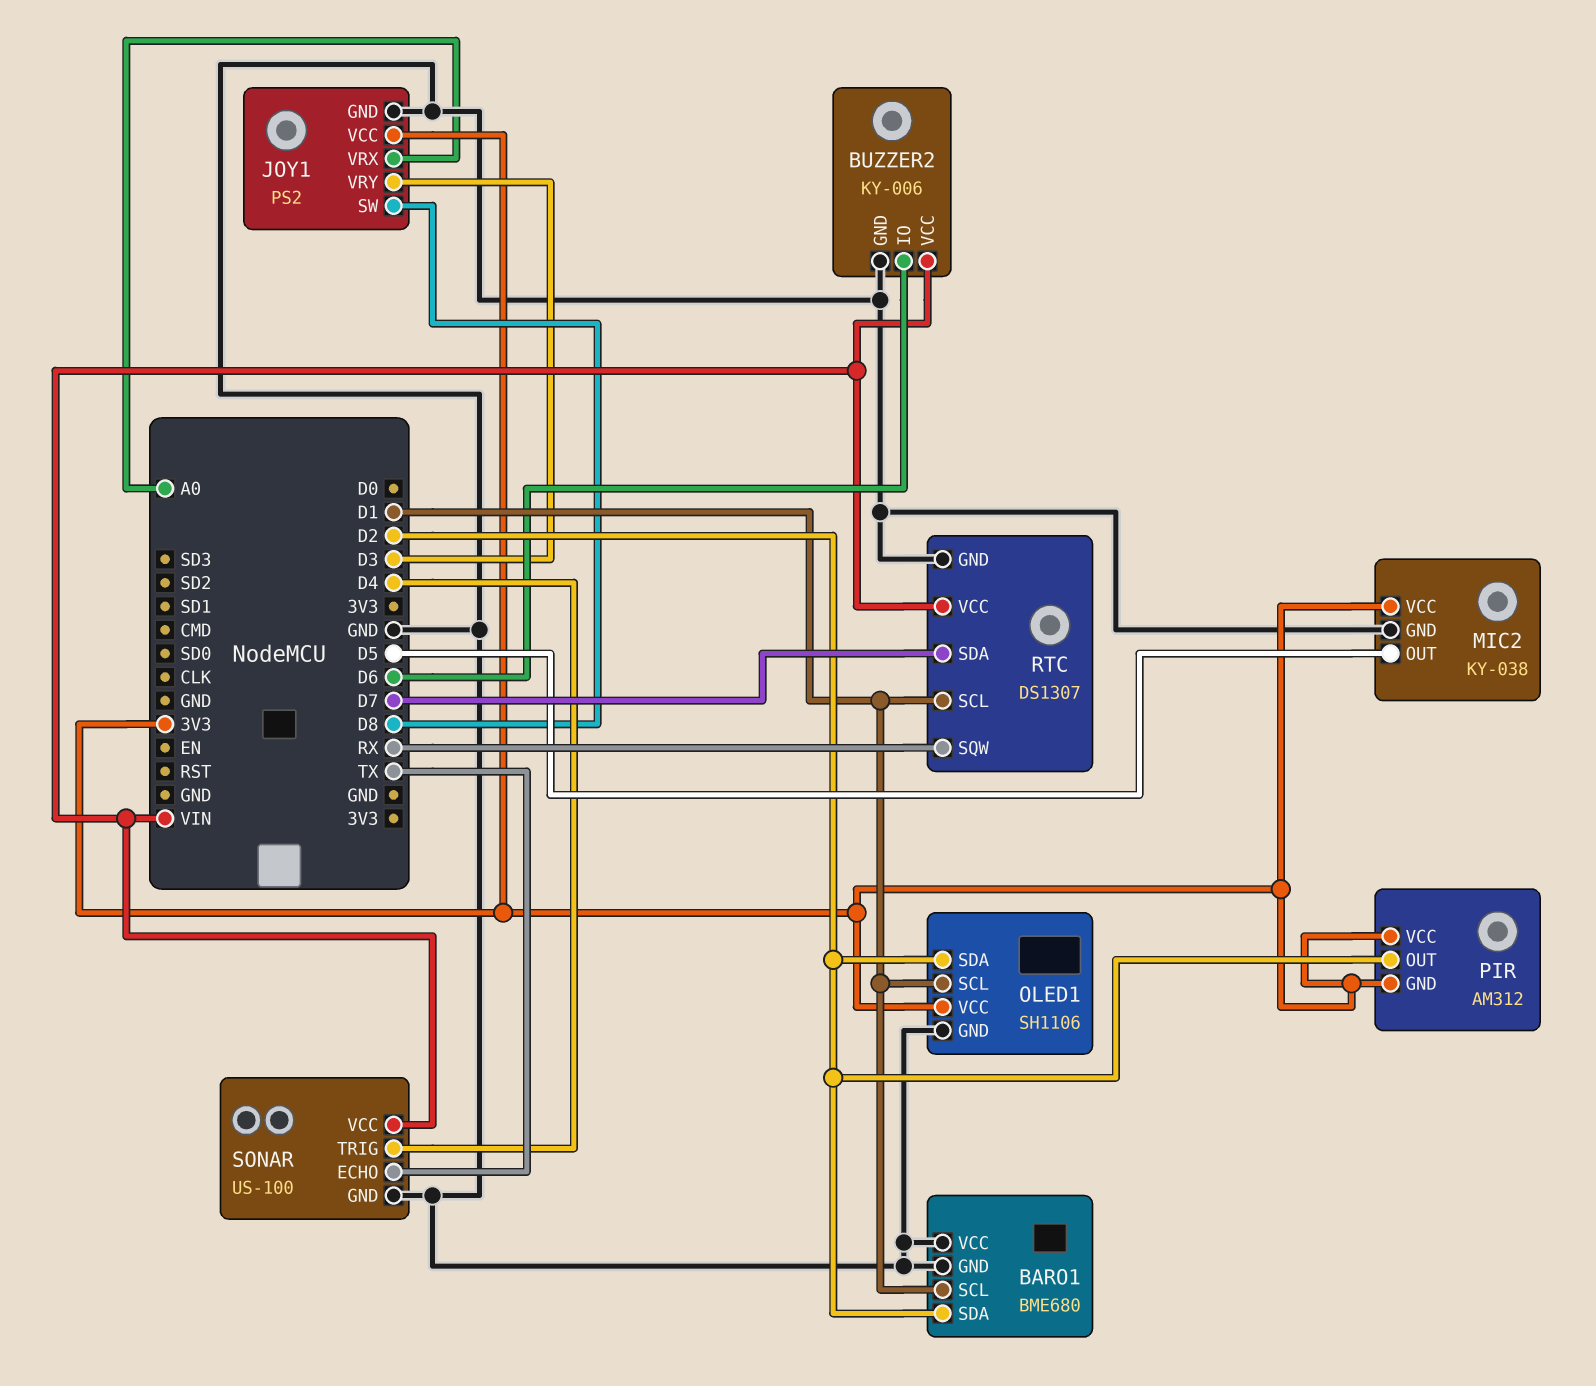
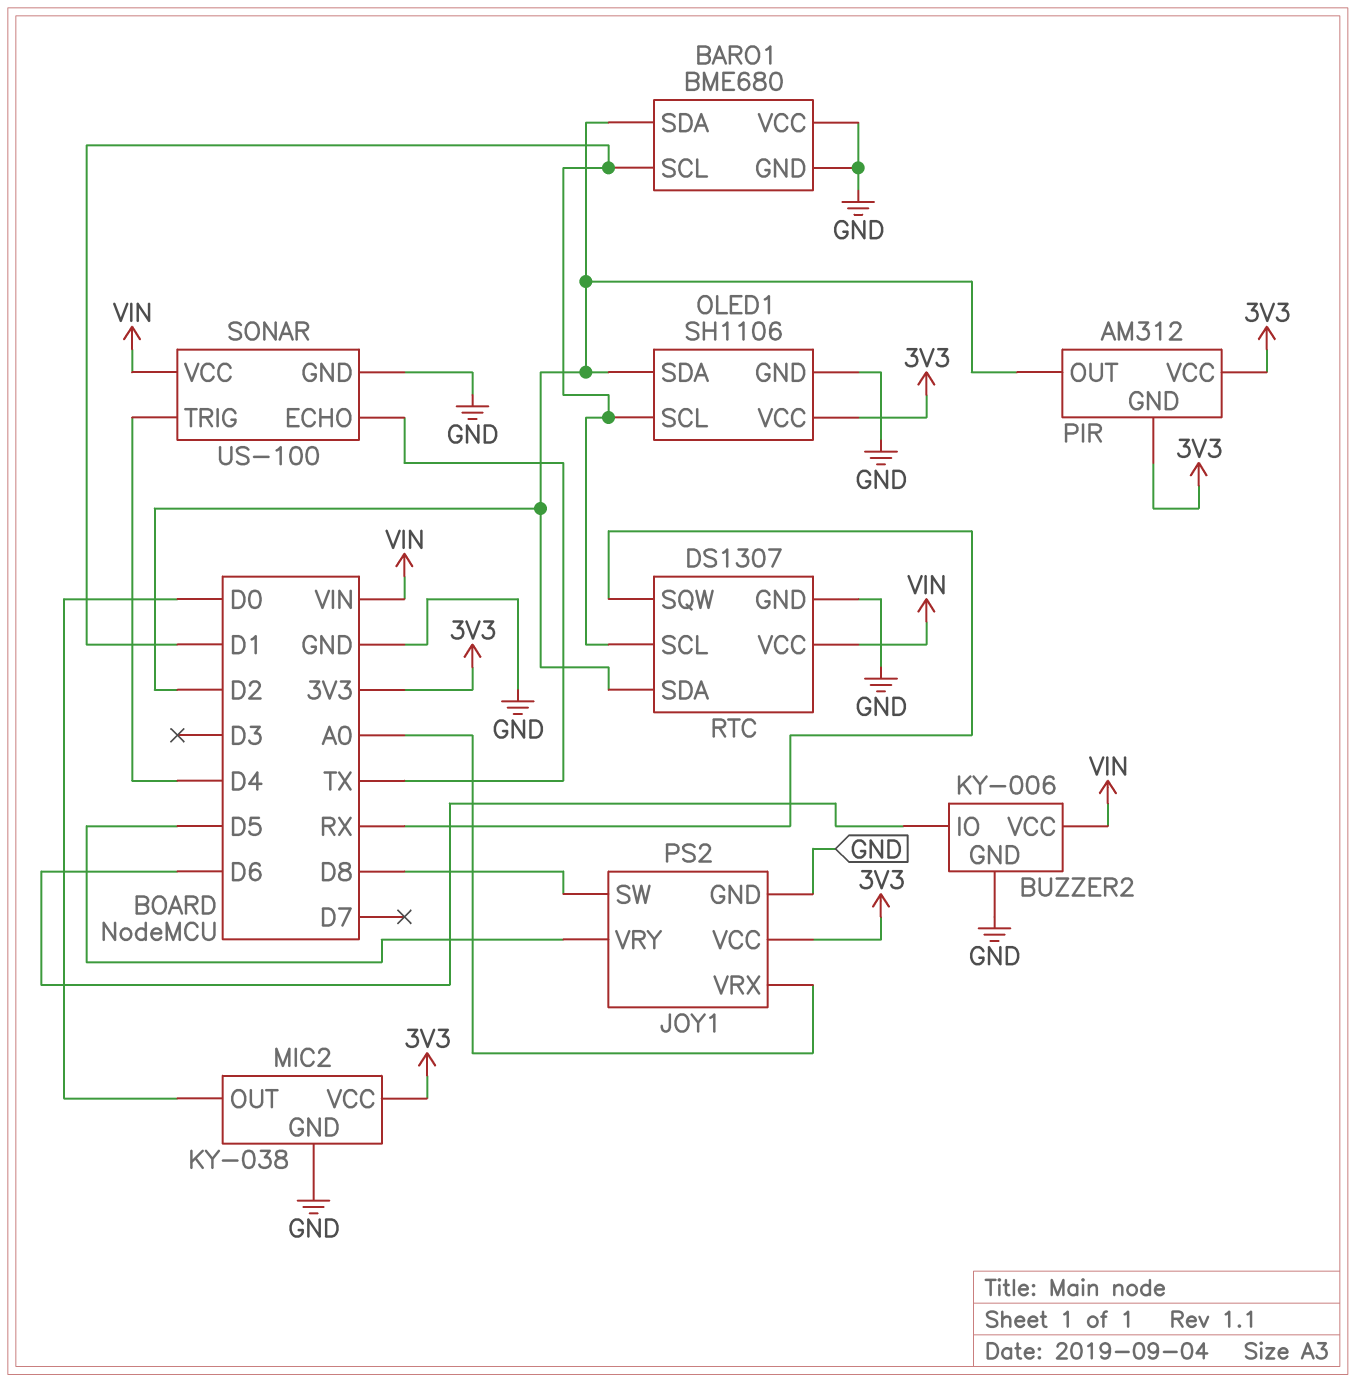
JOY1 pin VRY: D3 -> D5
MIC2 pin OUT: D5 -> D0
RTC pin SDA: D7 -> D2

